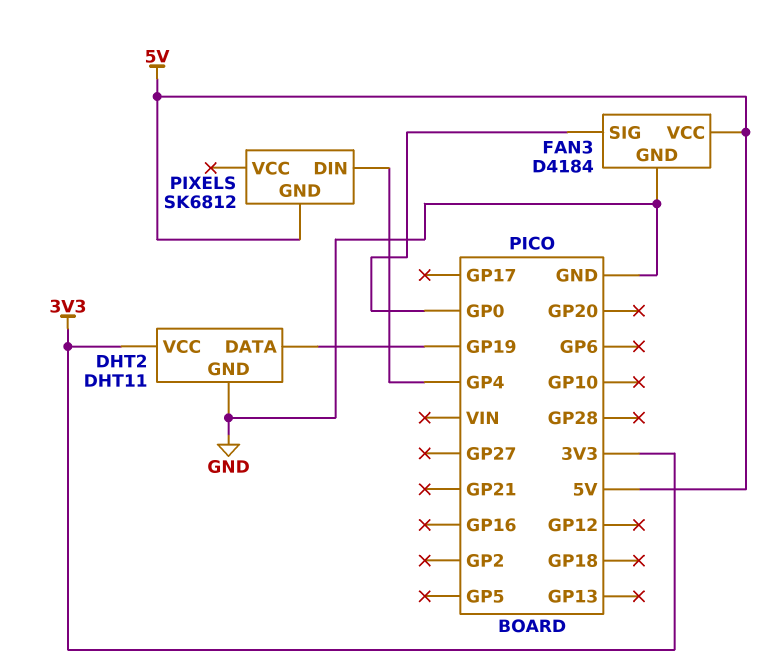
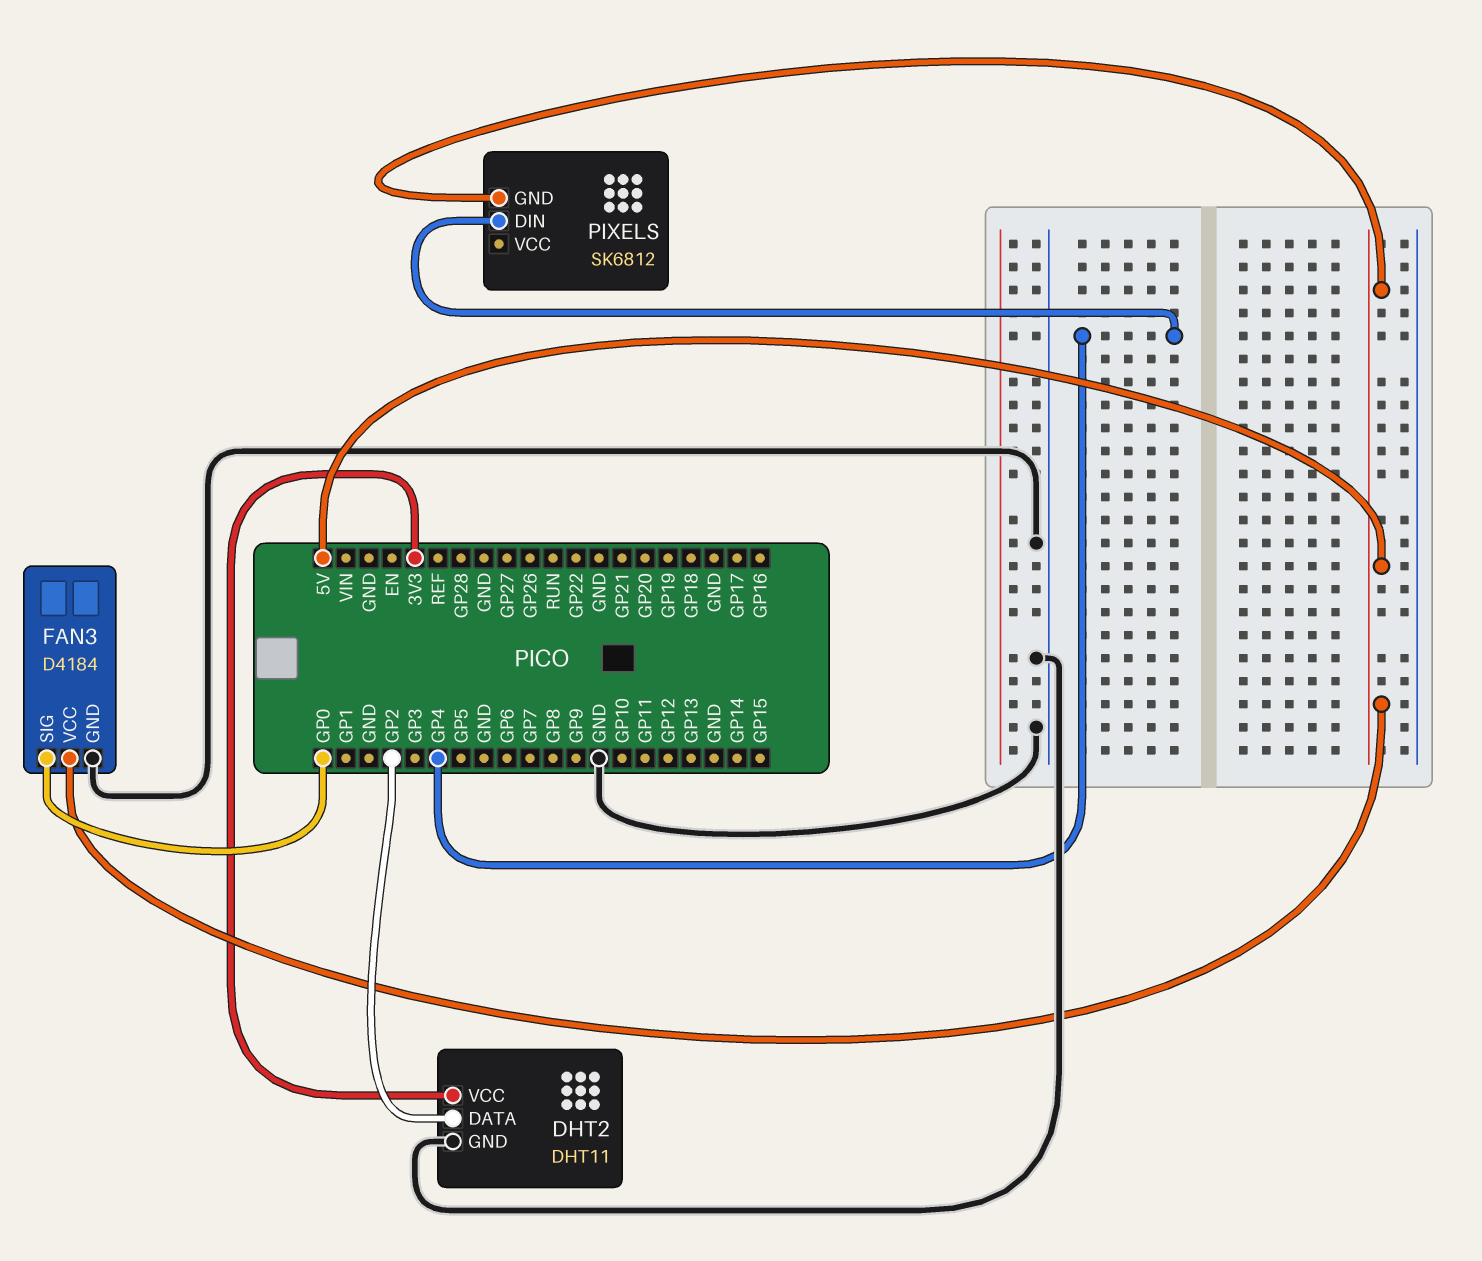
DHT2 pin DATA: GP19 -> GP2

